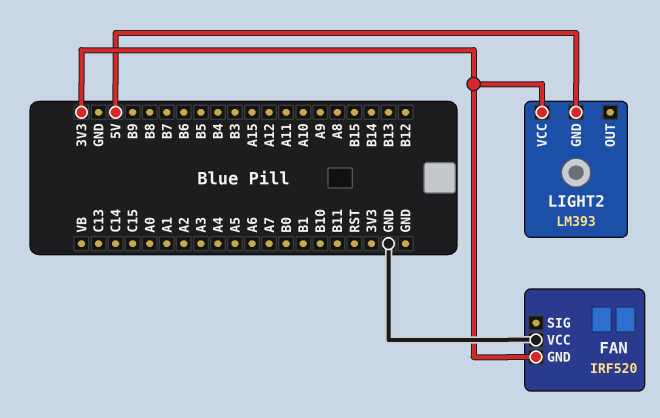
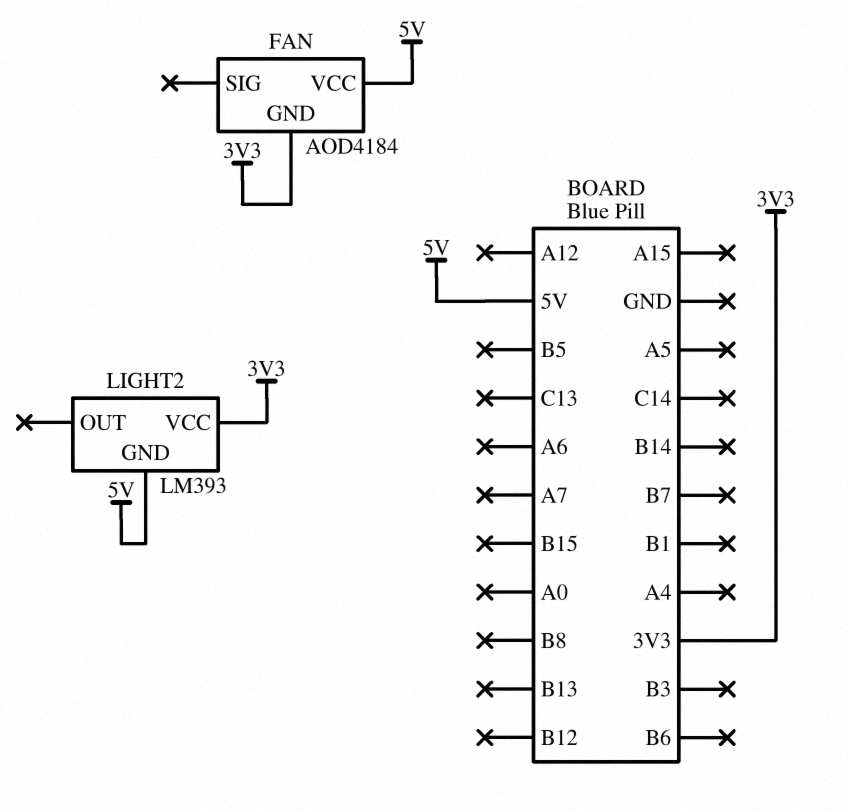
FAN: IRF520 -> AOD4184
FAN pin VCC: GND -> 5V

